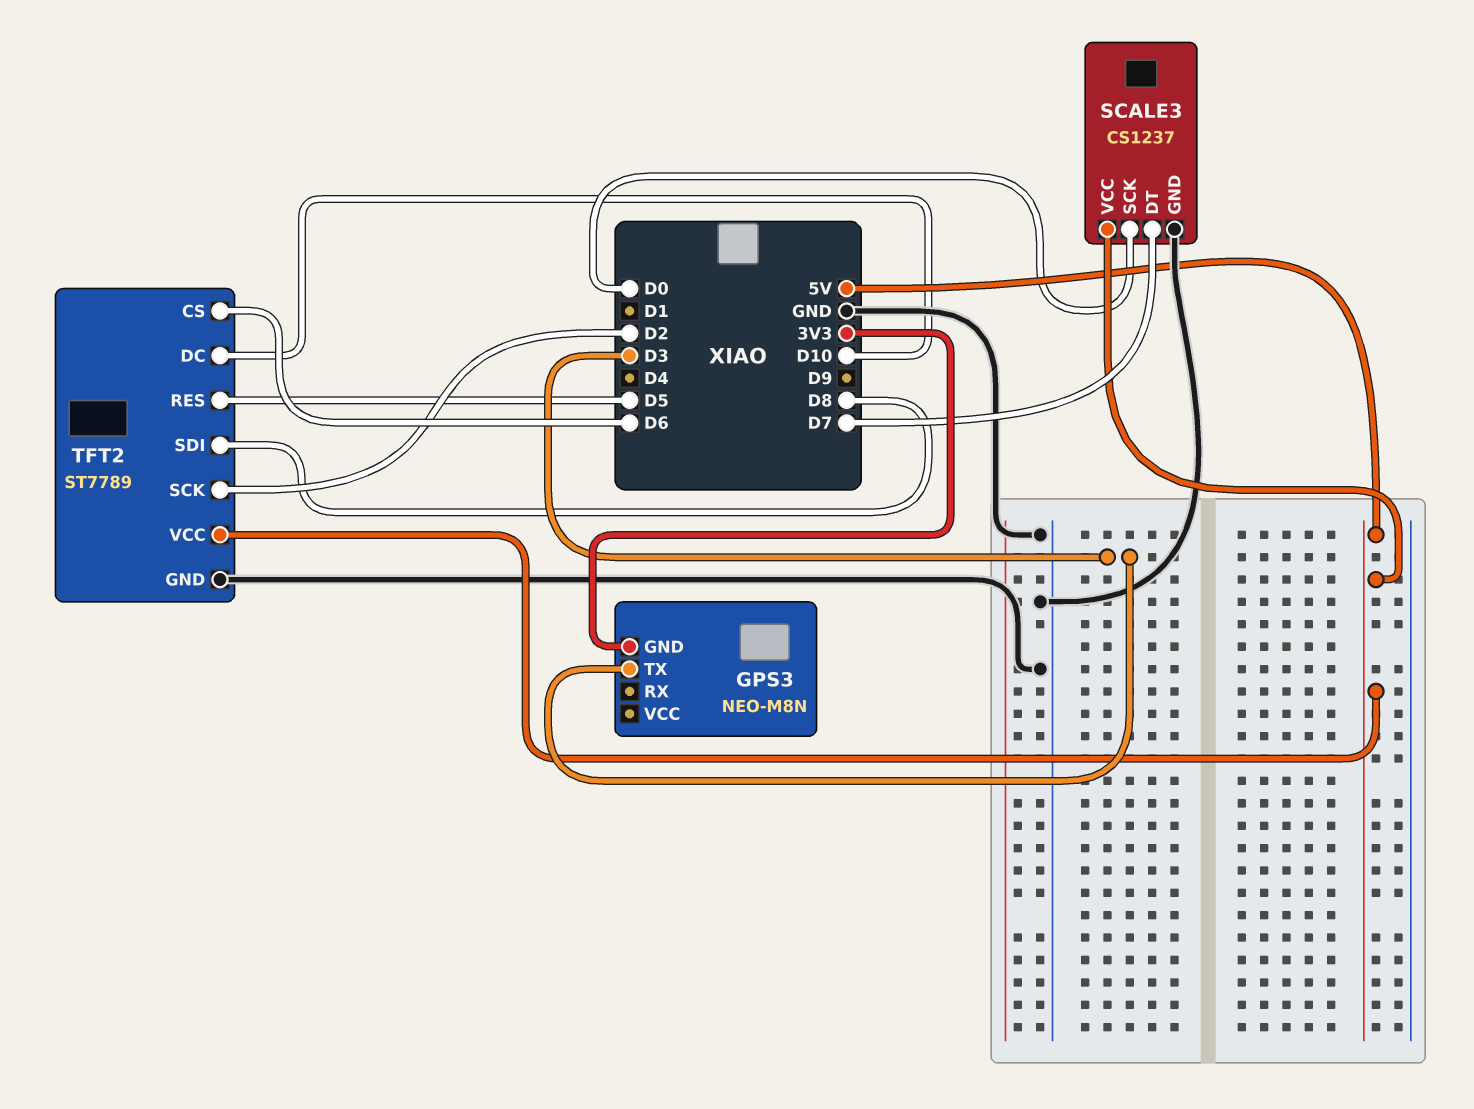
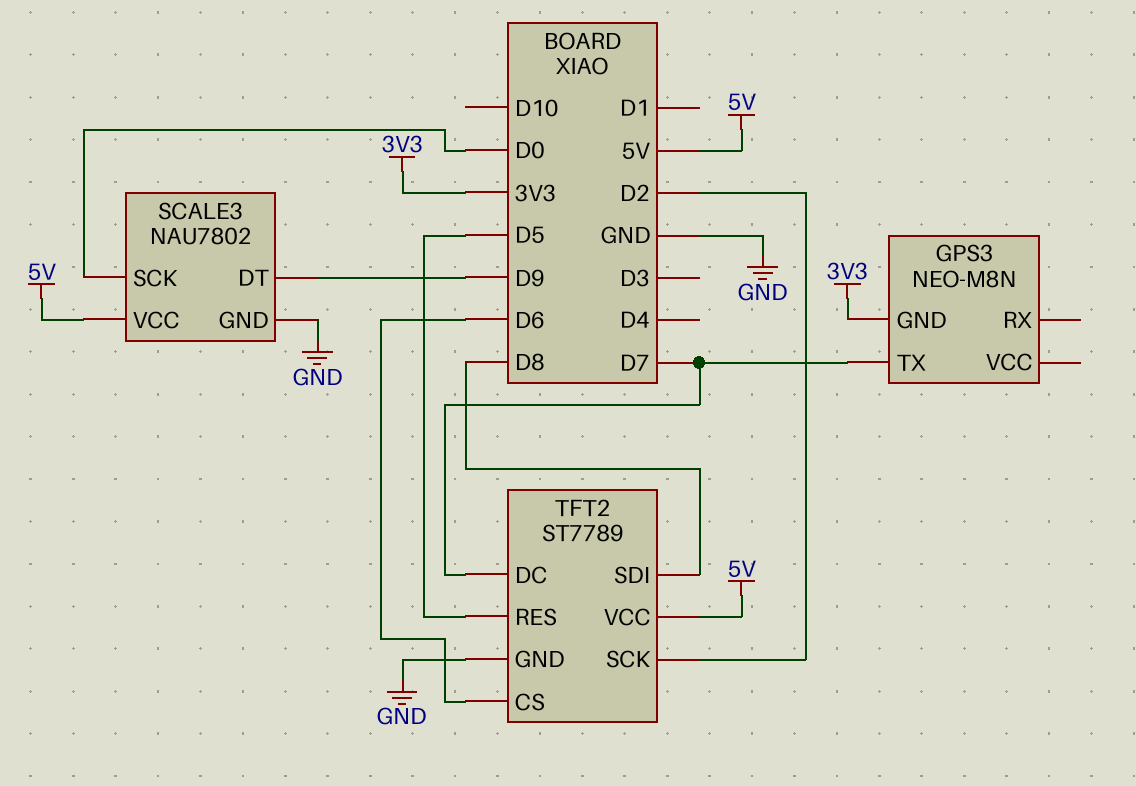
GPS3 pin TX: D3 -> D7
SCALE3: CS1237 -> NAU7802
SCALE3 pin DT: D7 -> D9
TFT2 pin DC: D10 -> D7

